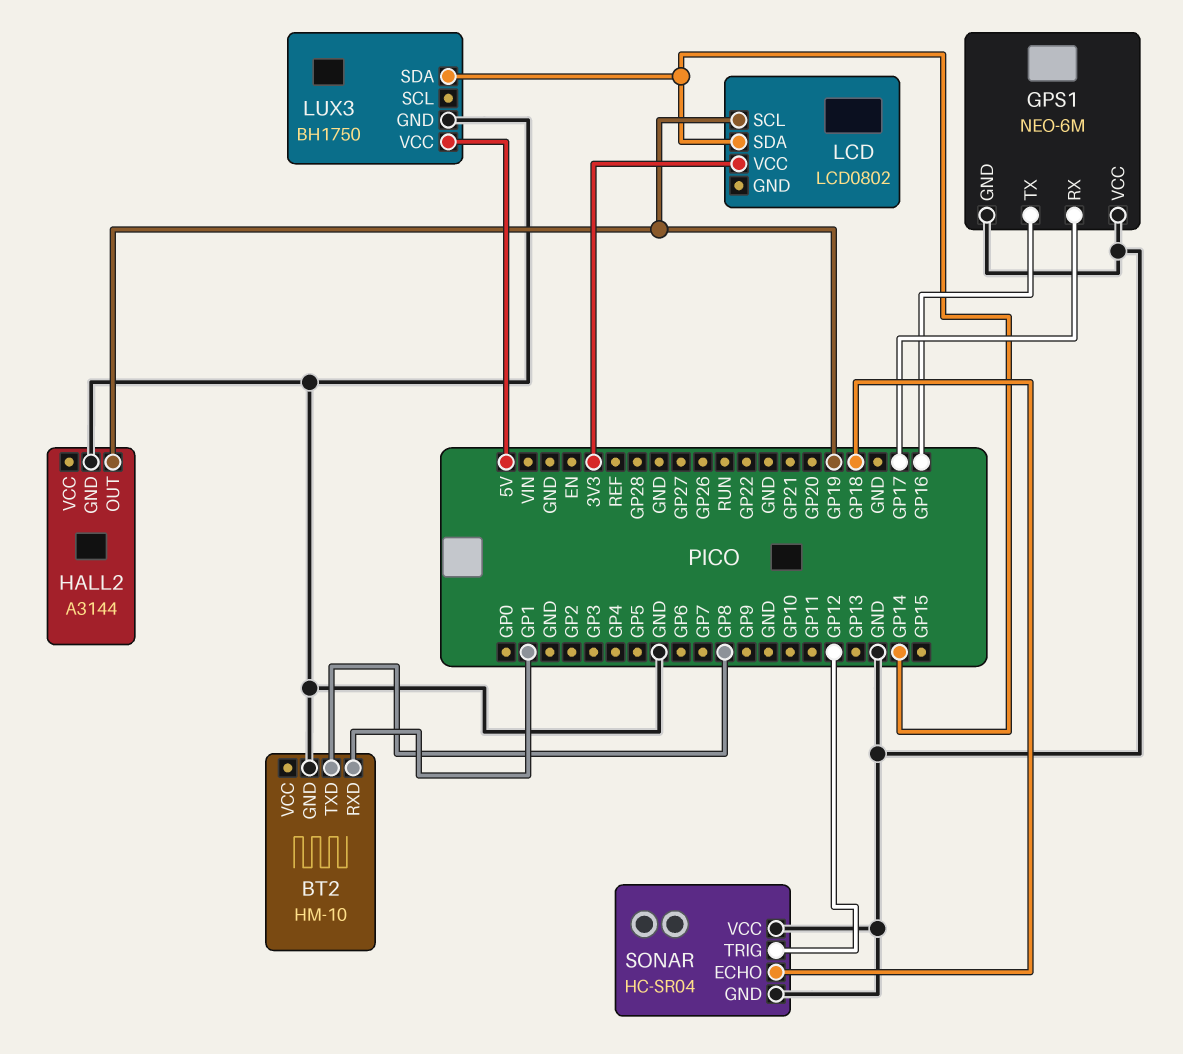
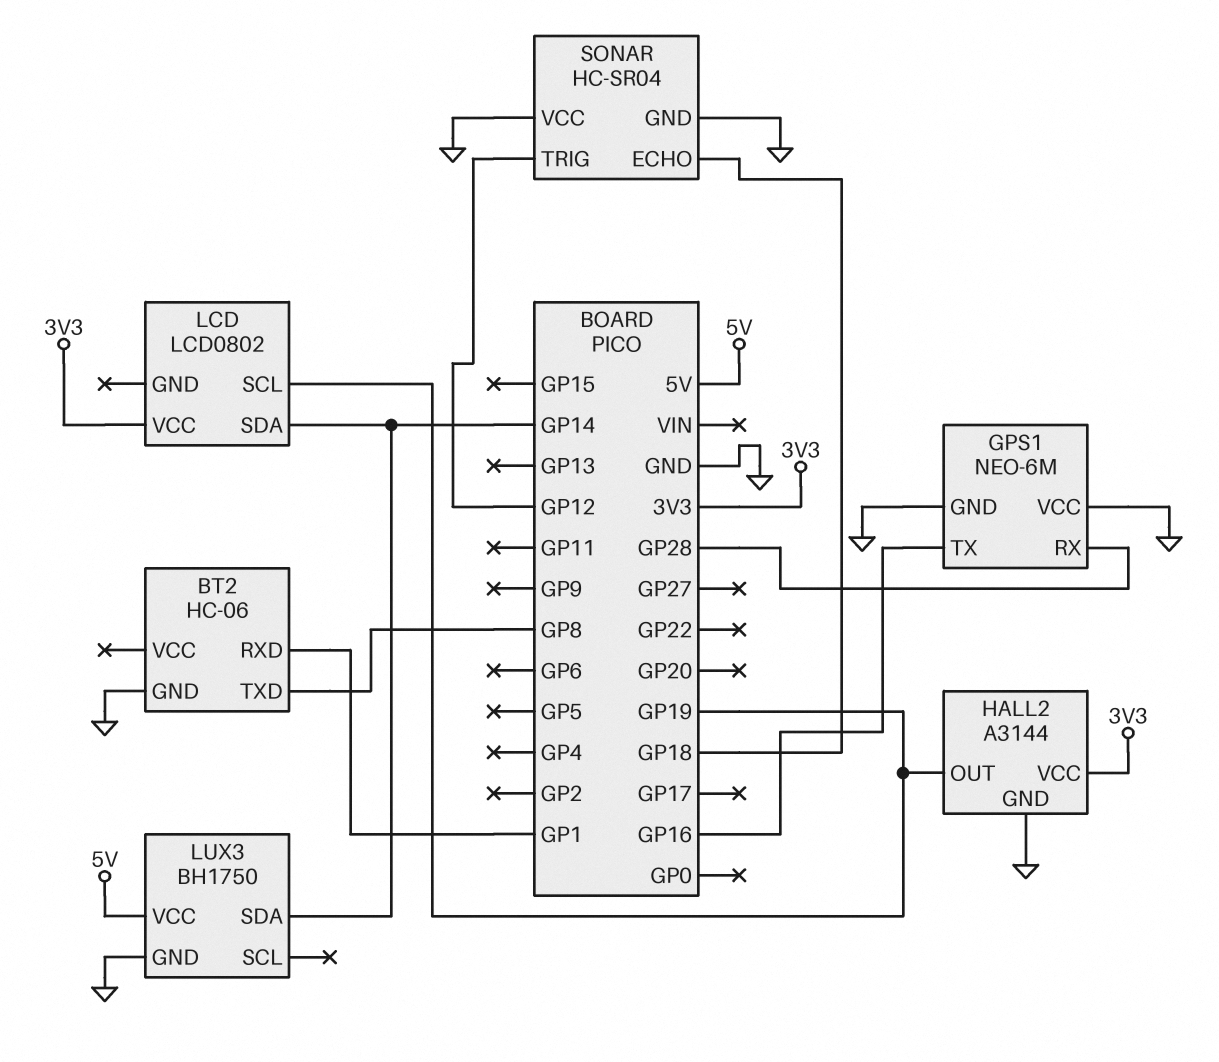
BT2: HM-10 -> HC-06
GPS1 pin RX: GP17 -> GP28
HALL2 pin VCC: none -> 3V3

